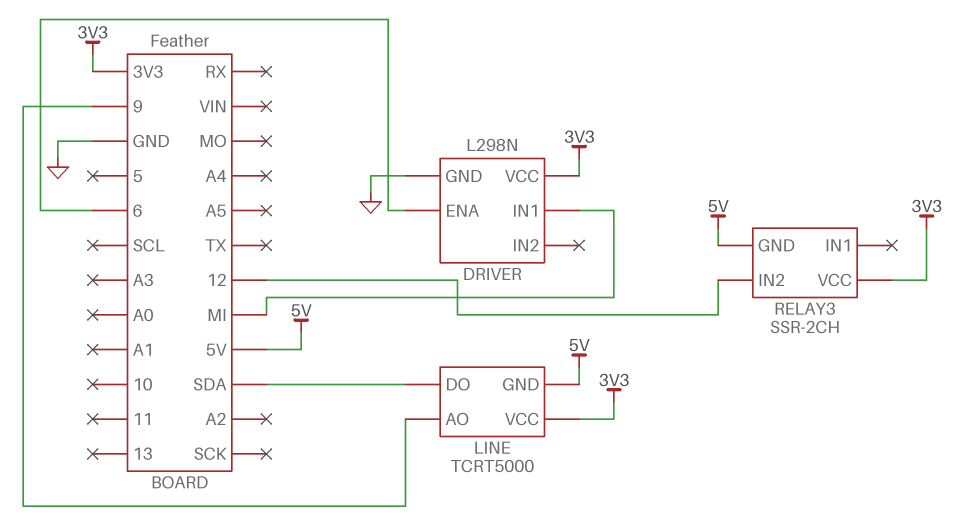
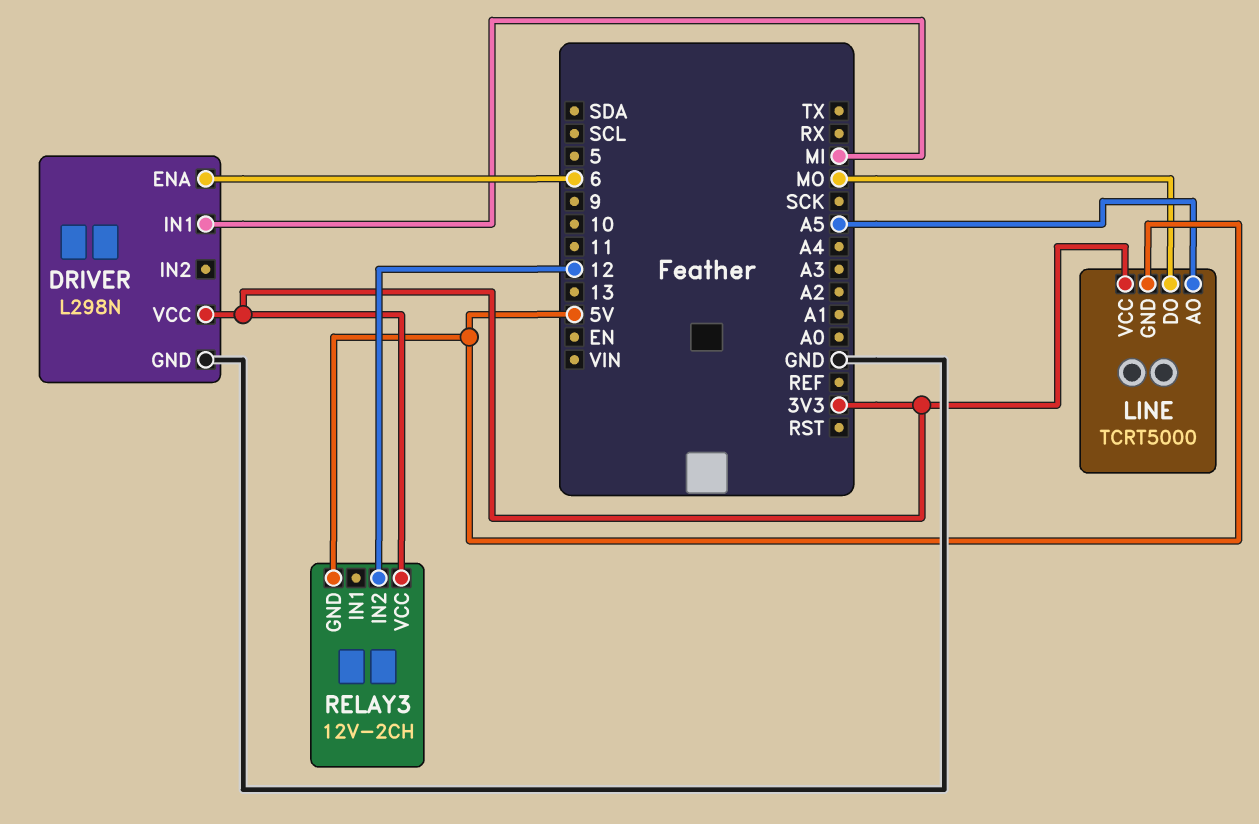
LINE pin AO: 9 -> A5
LINE pin DO: SDA -> MO
RELAY3: SSR-2CH -> 12V-2CH

